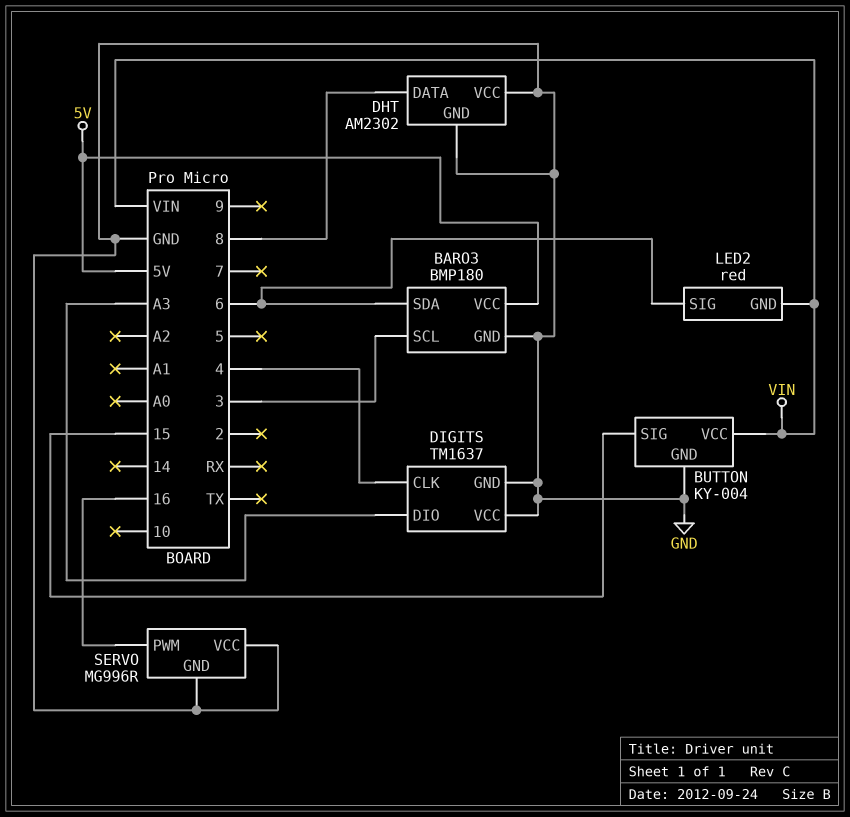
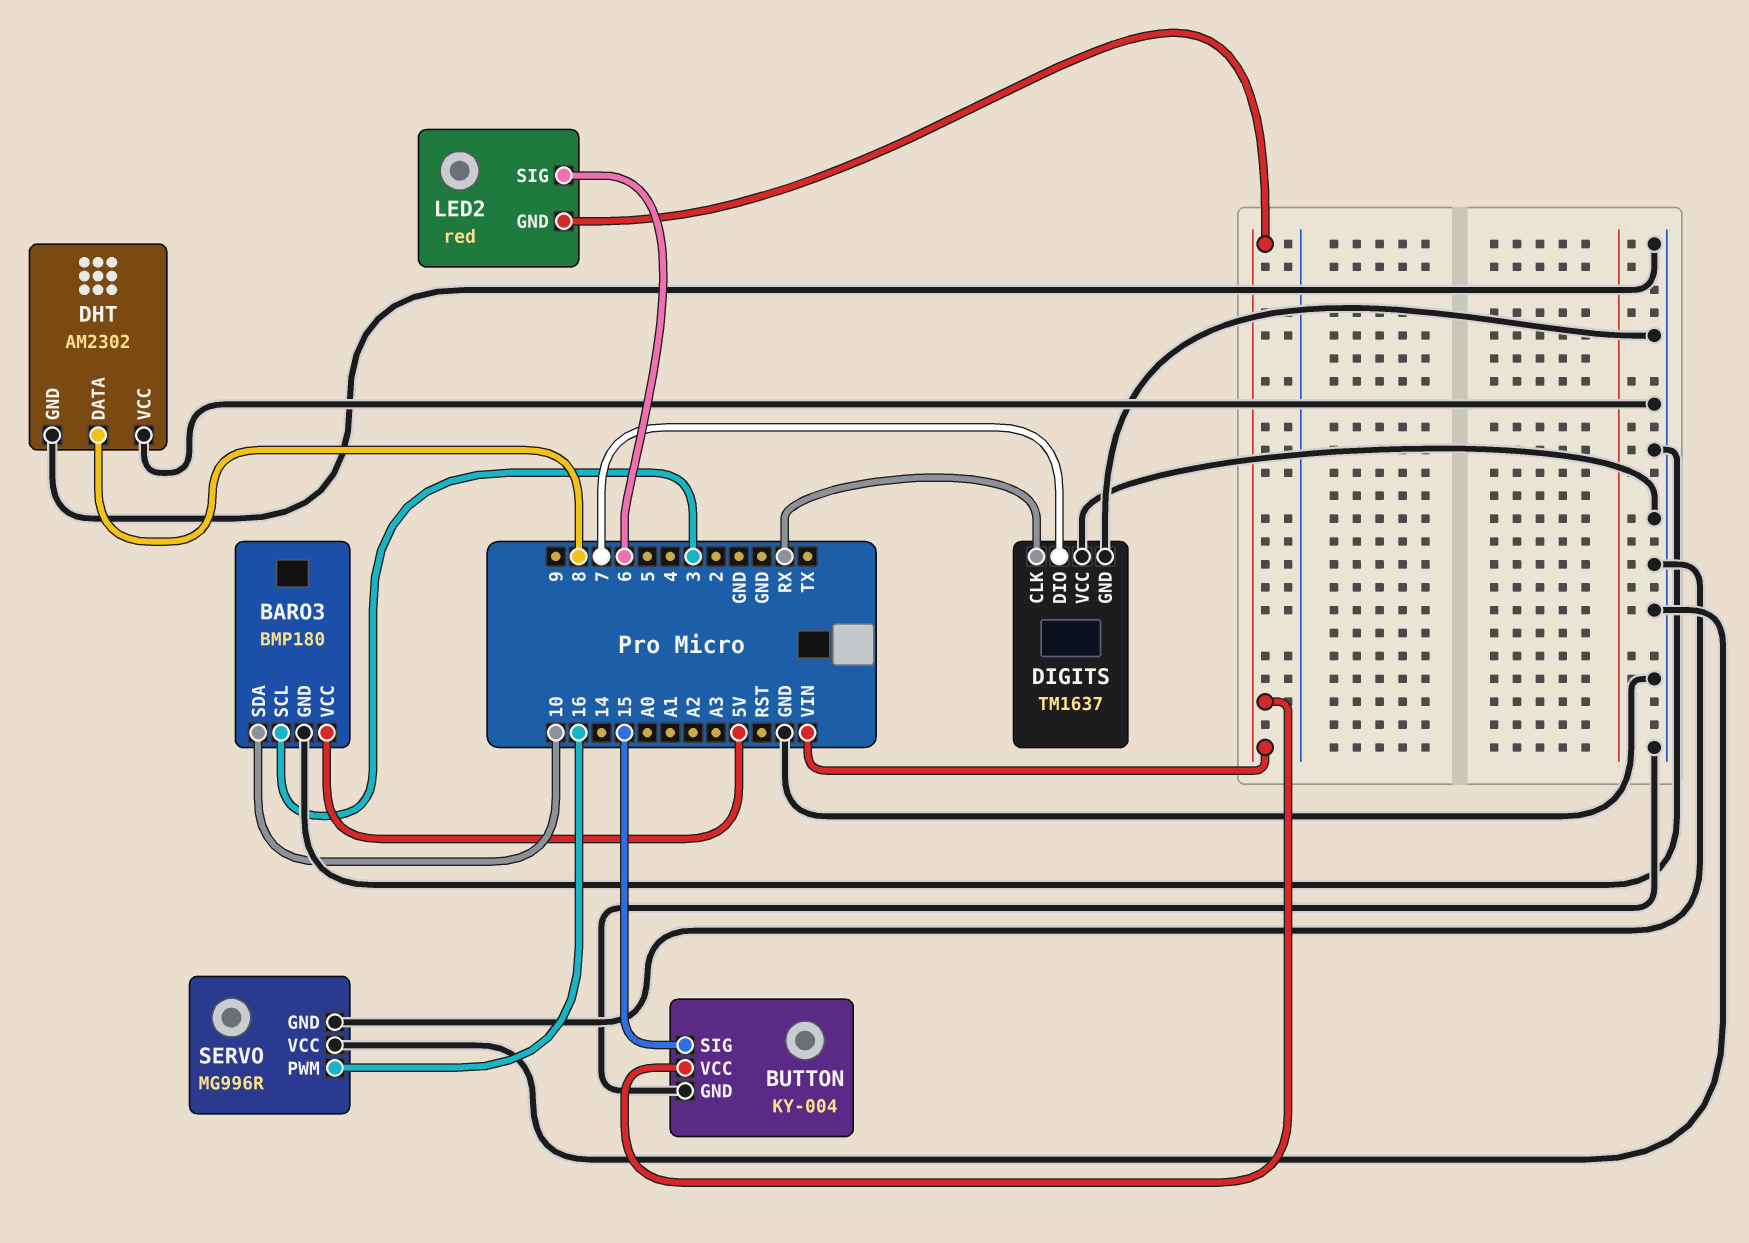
BARO3 pin SDA: 6 -> 10
DIGITS pin CLK: 4 -> RX
DIGITS pin DIO: A3 -> 7

